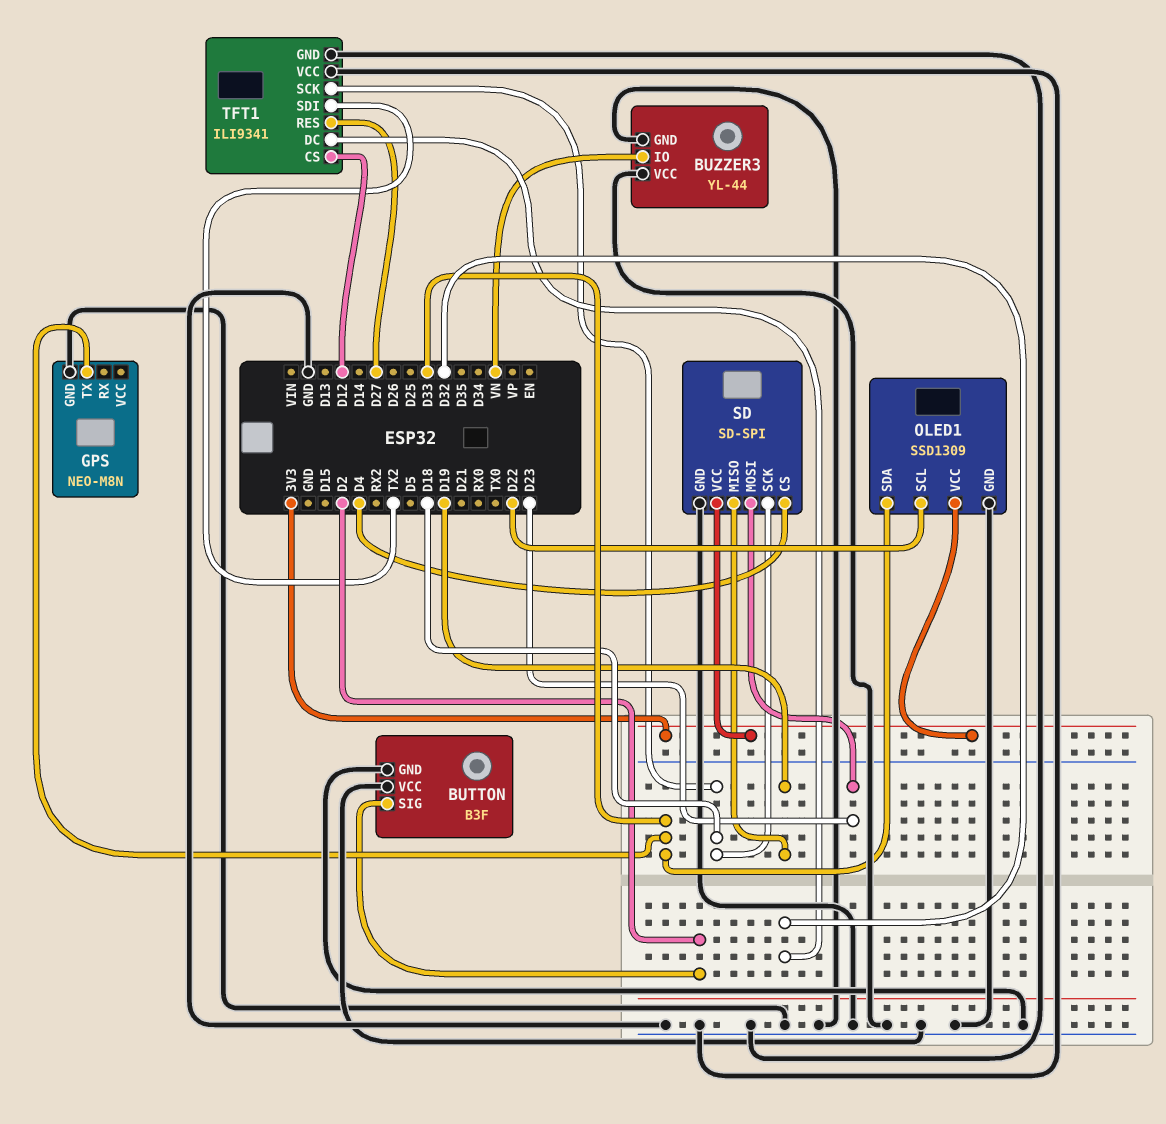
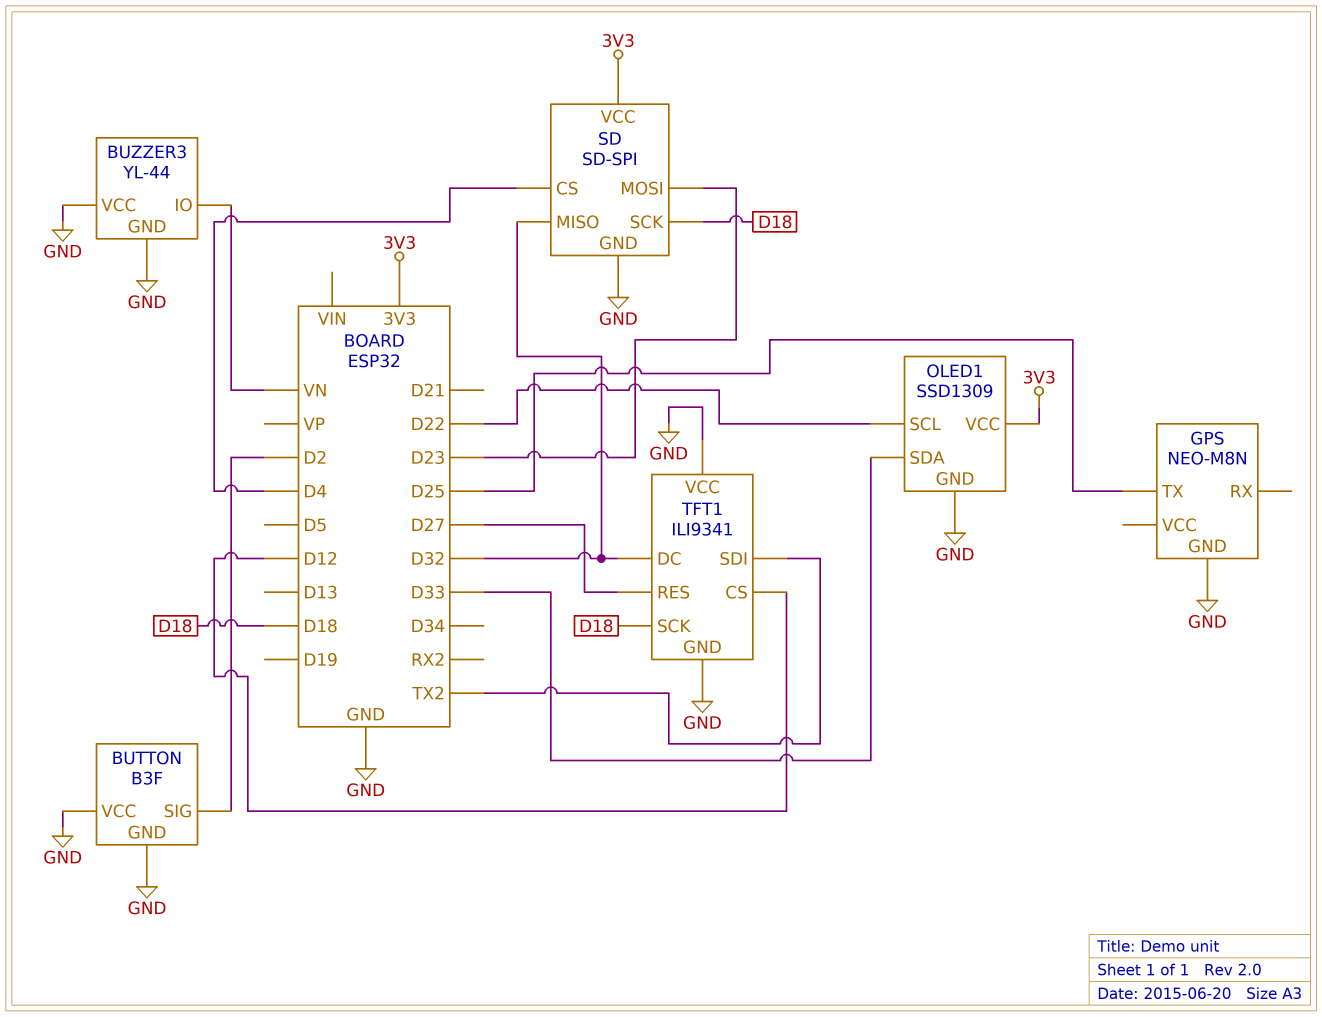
GPS pin TX: D33 -> D25
SD pin MISO: D19 -> D32

